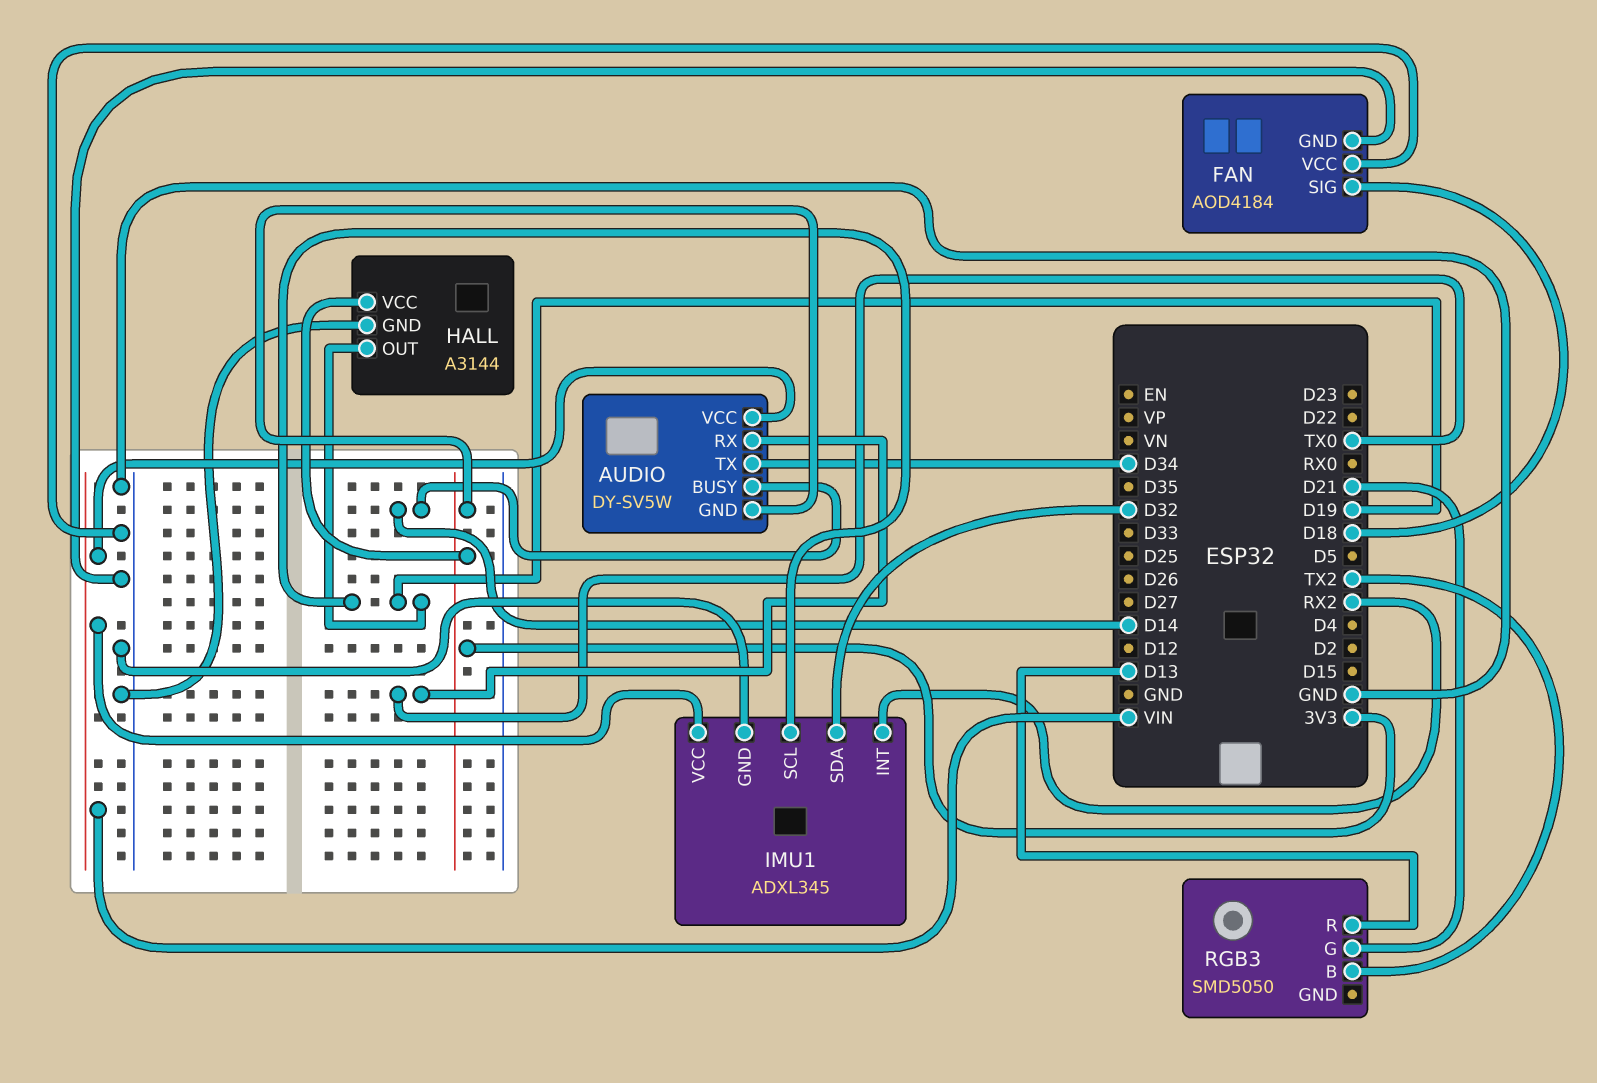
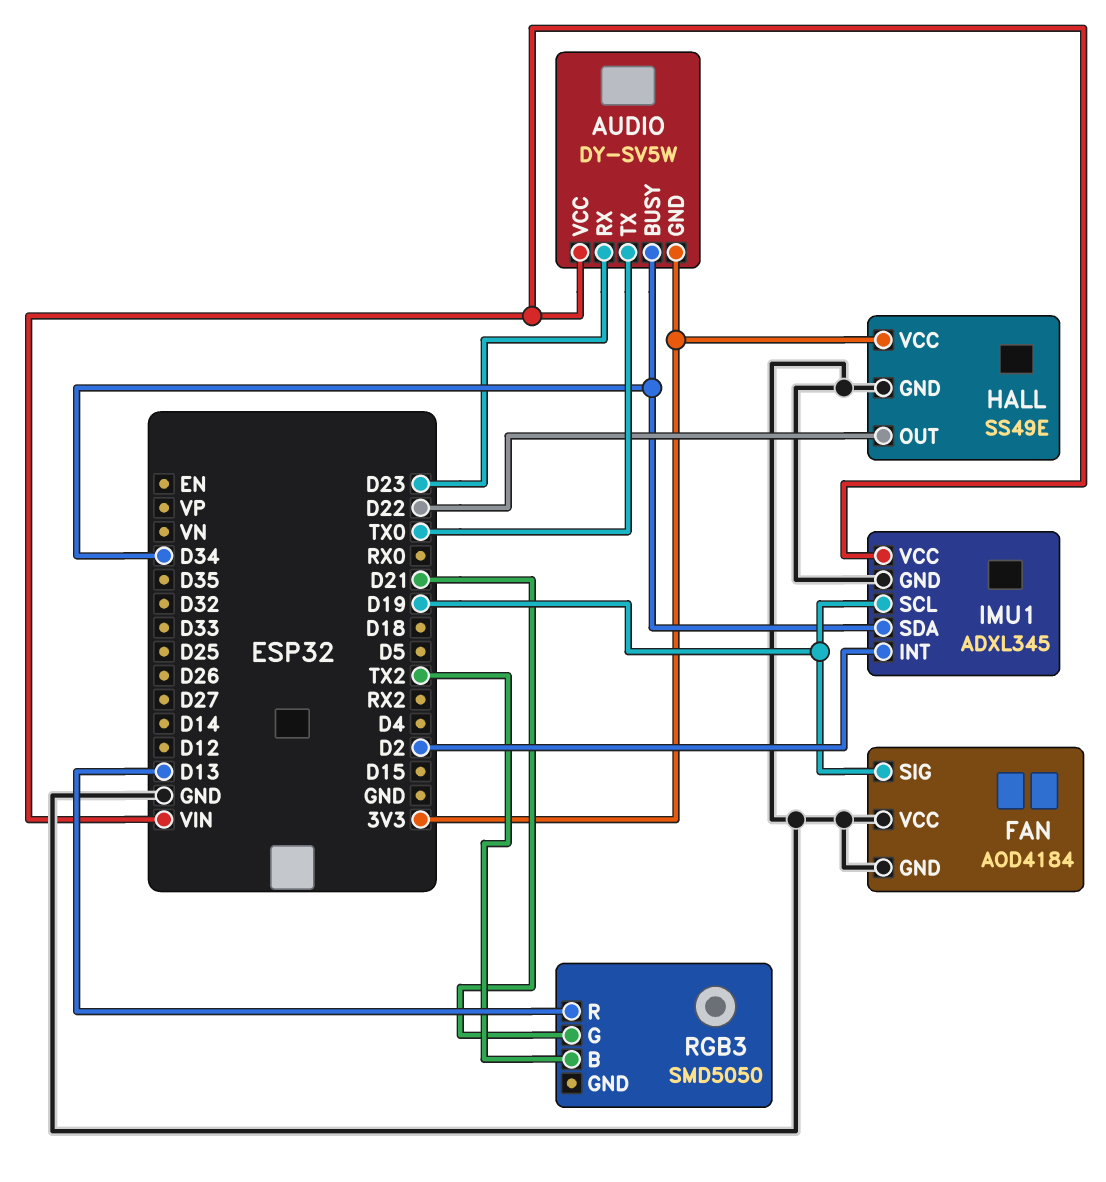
AUDIO pin BUSY: D14 -> D34
AUDIO pin RX: TX0 -> D23
AUDIO pin TX: D34 -> TX0
FAN pin SIG: D18 -> D19
HALL: A3144 -> SS49E
HALL pin OUT: D19 -> D22
IMU1 pin INT: RX2 -> D2
IMU1 pin SDA: D32 -> D34

